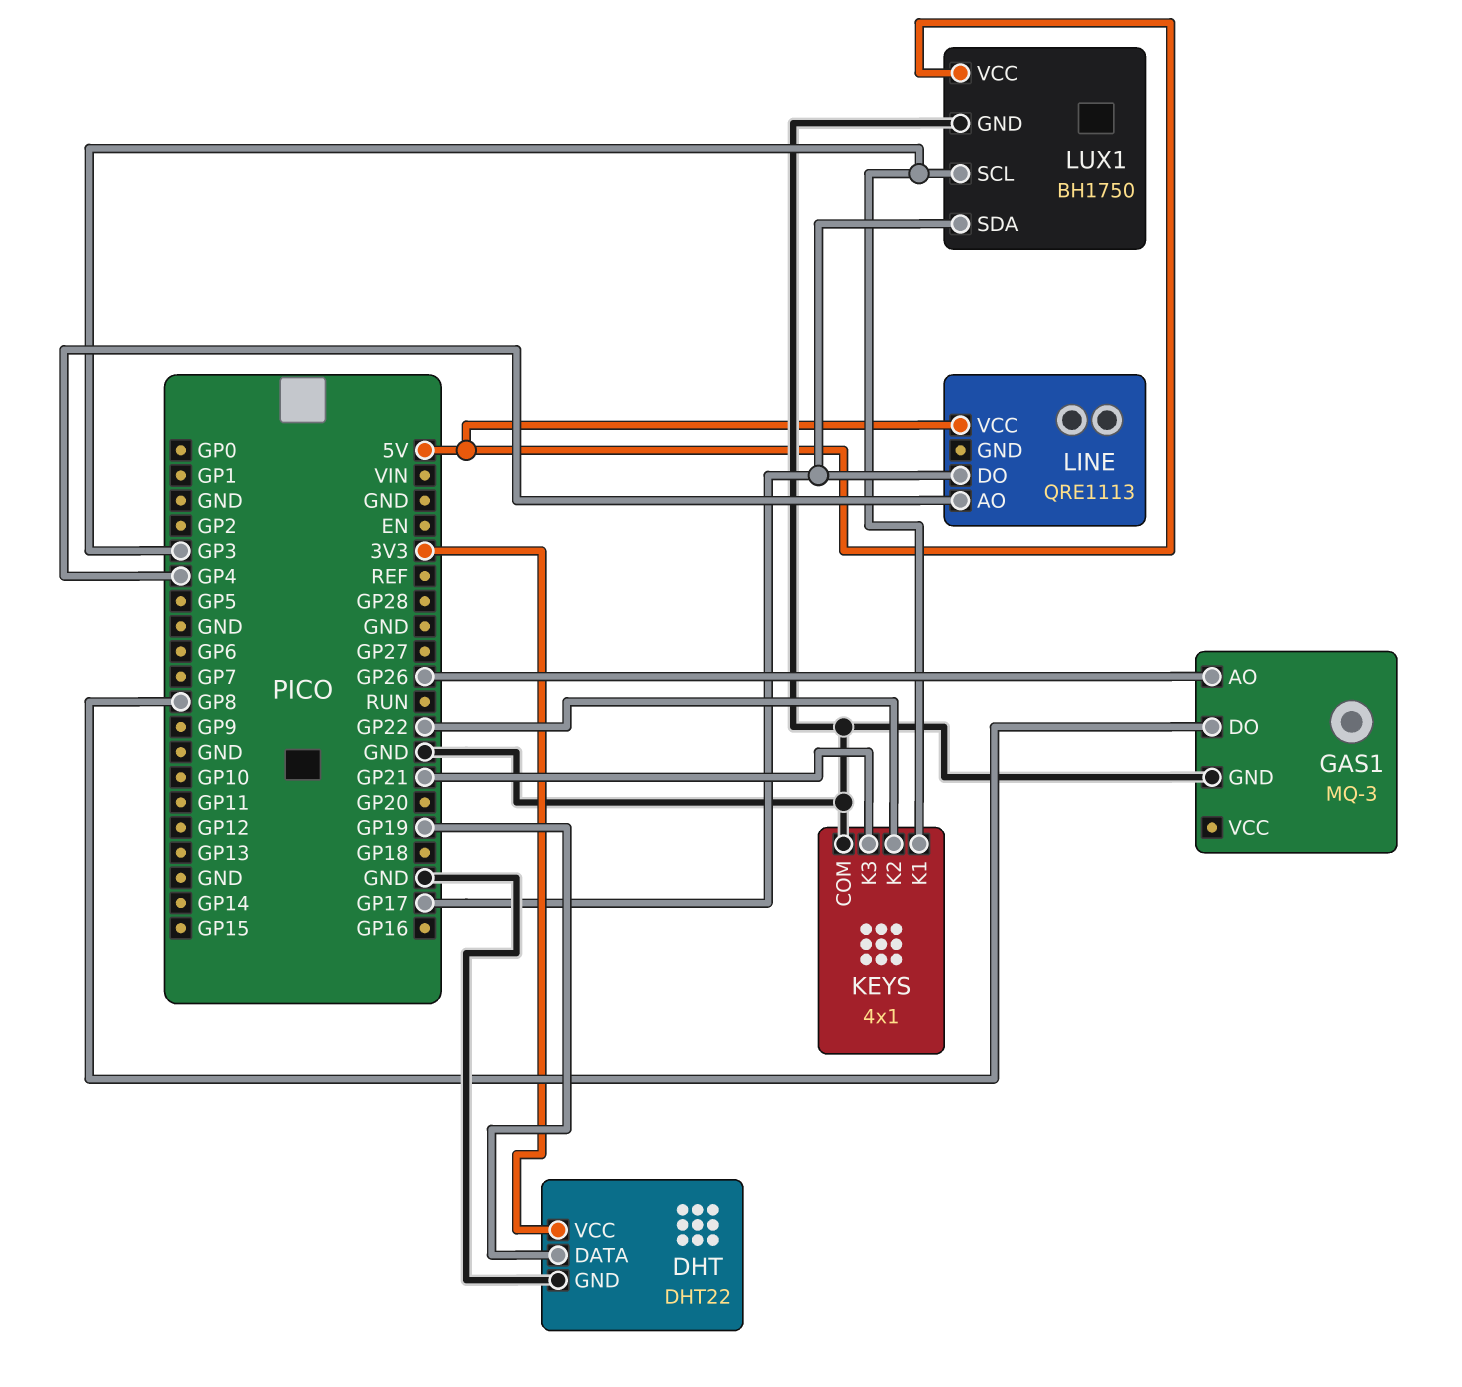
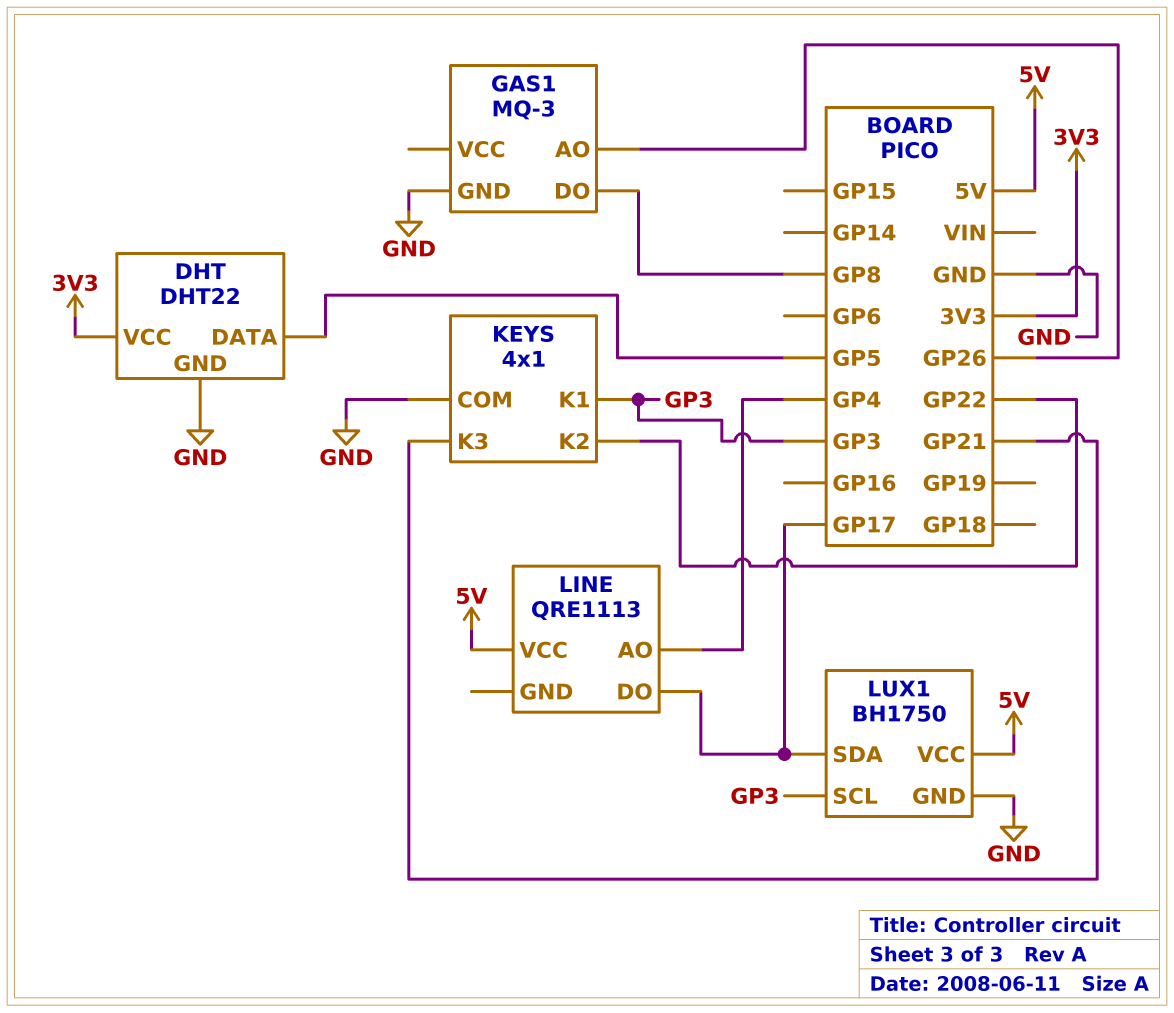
DHT pin DATA: GP19 -> GP5

